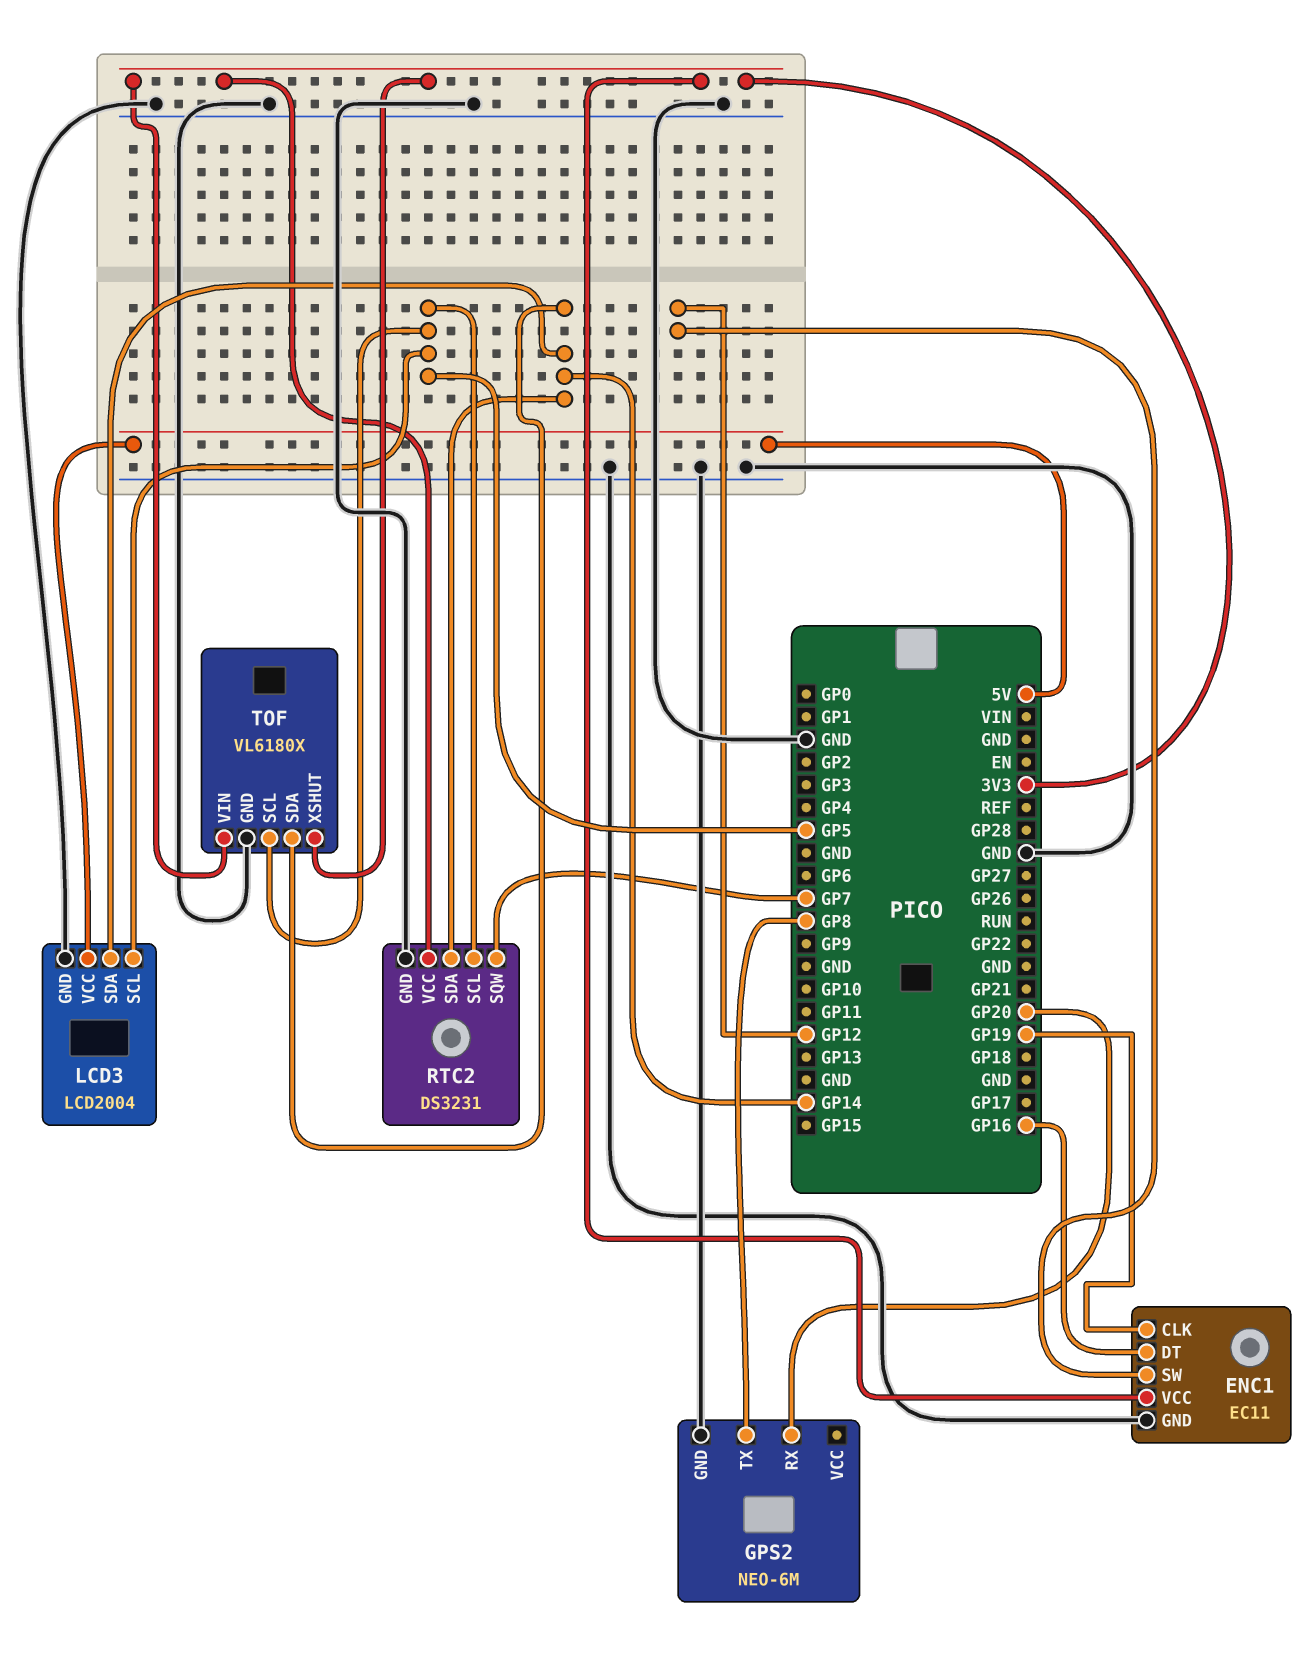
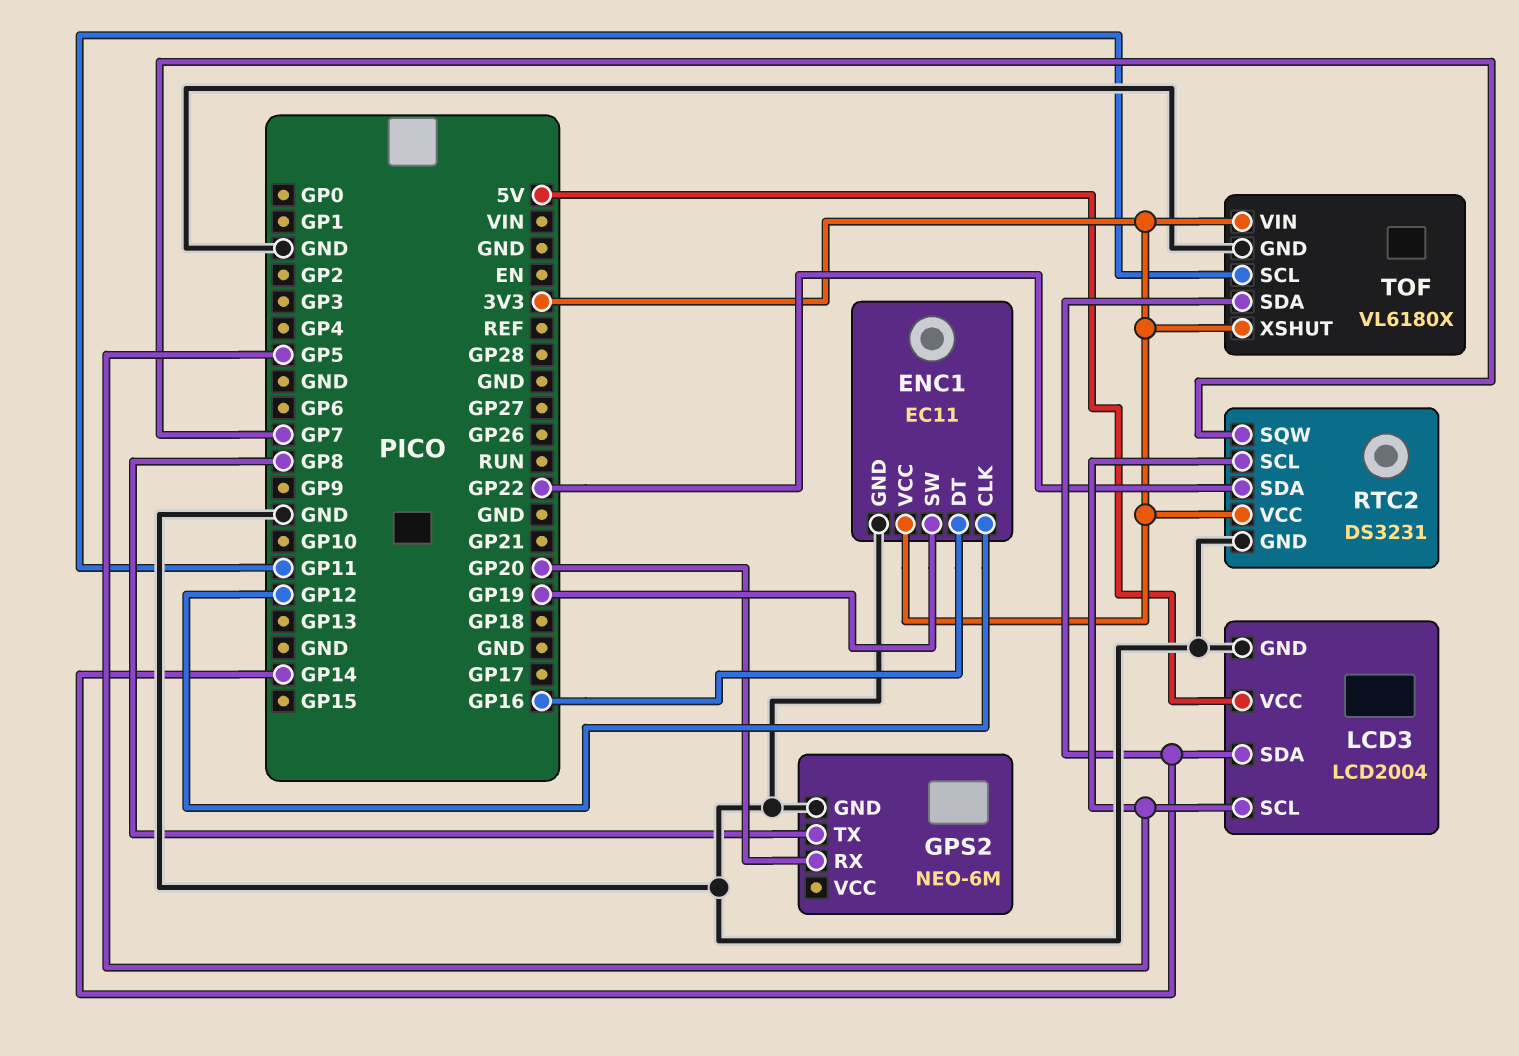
ENC1 pin CLK: GP19 -> GP12
ENC1 pin SW: GP12 -> GP19
RTC2 pin SDA: GP14 -> GP22
TOF pin SCL: GP5 -> GP11

